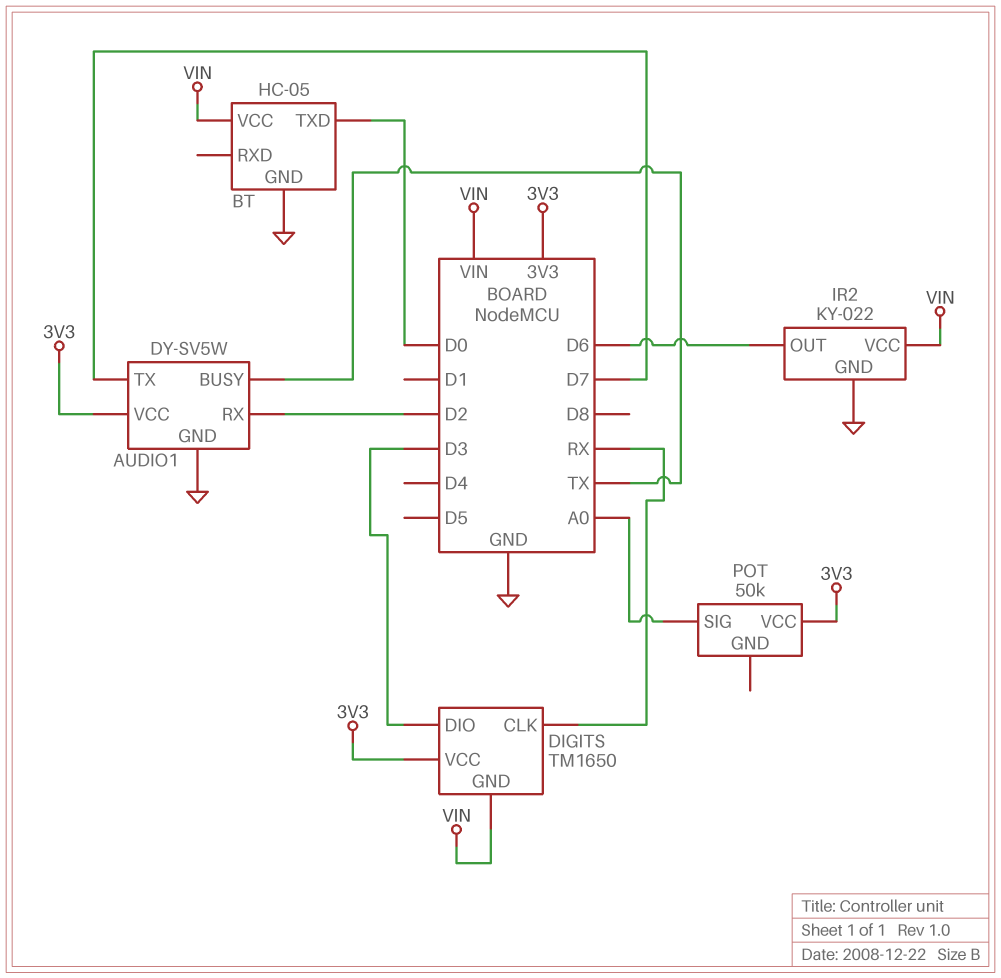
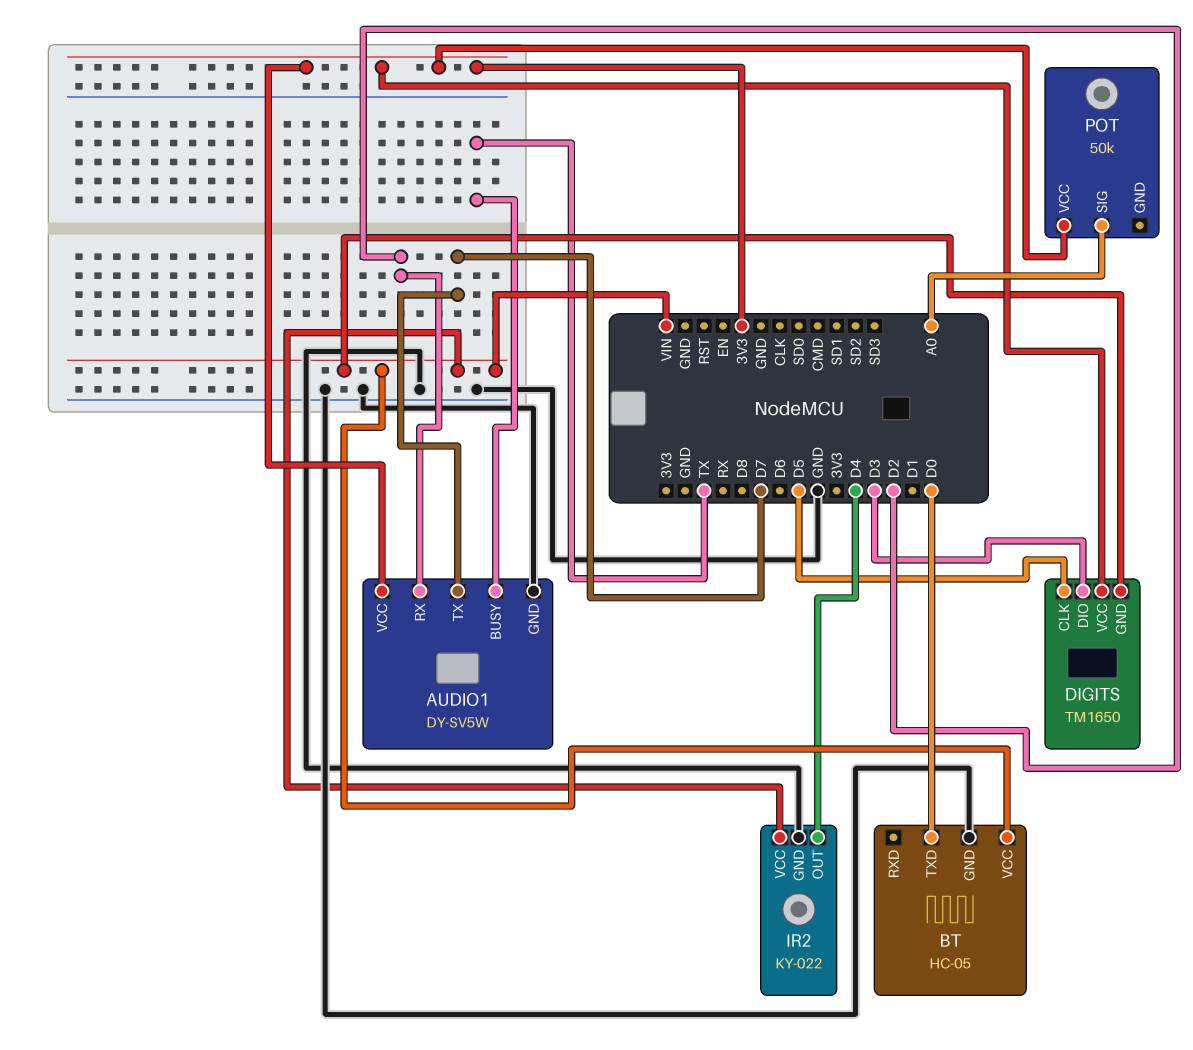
DIGITS pin CLK: RX -> D5
IR2 pin OUT: D6 -> D4

